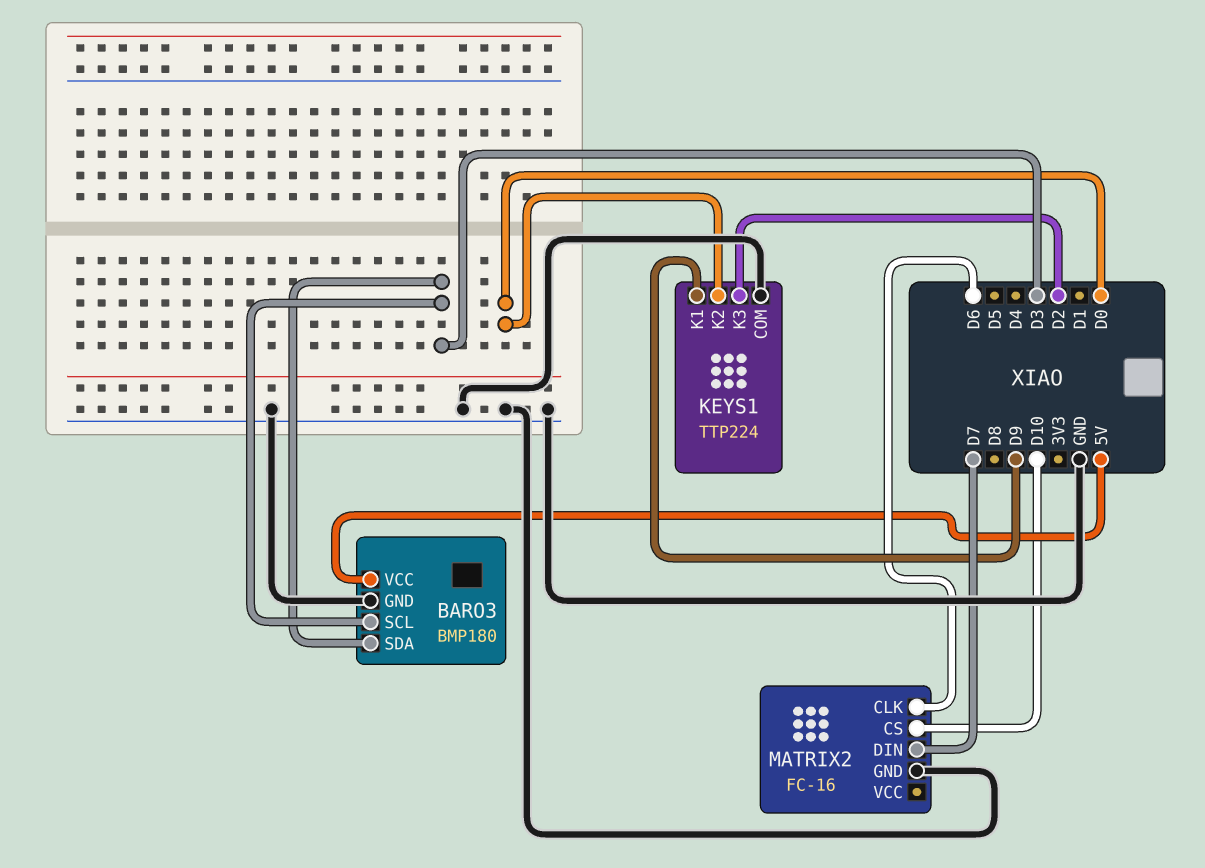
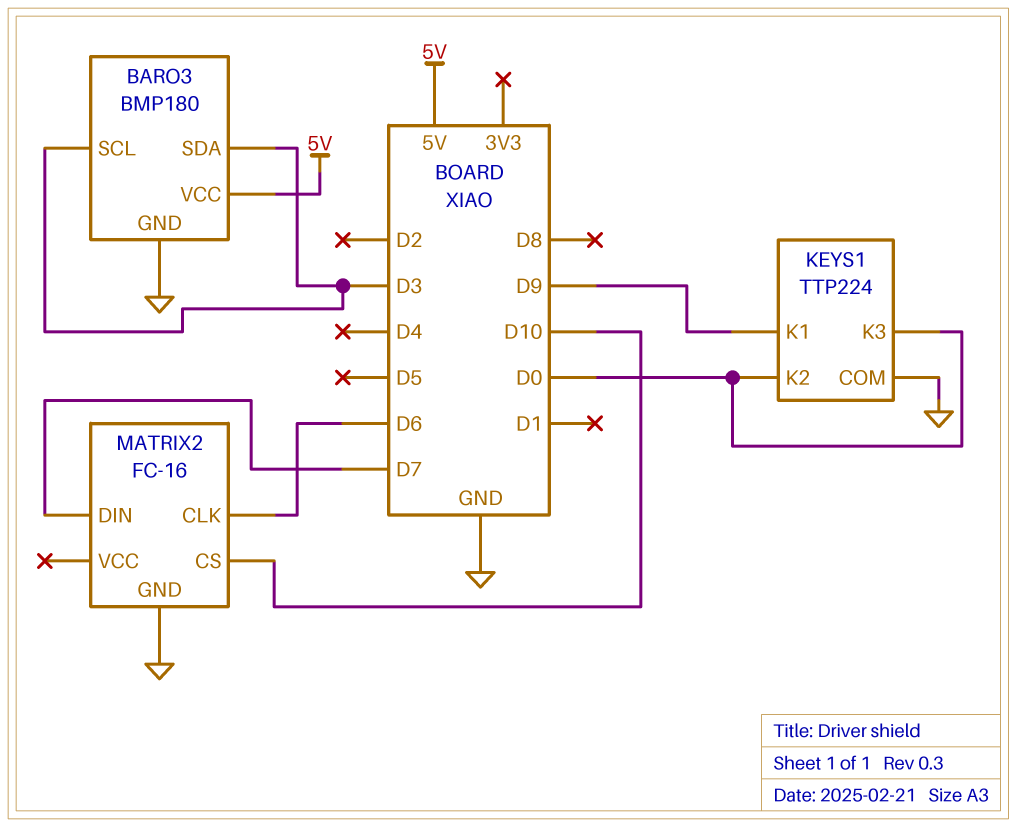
KEYS1 pin K3: D2 -> D0

